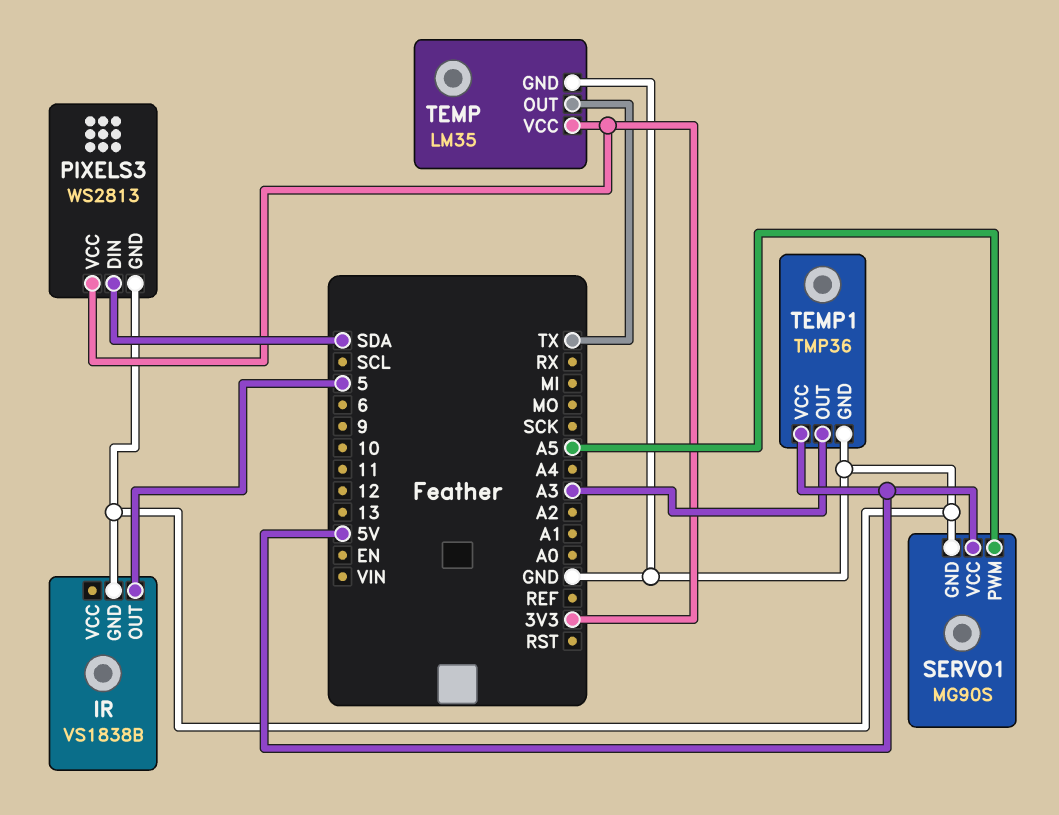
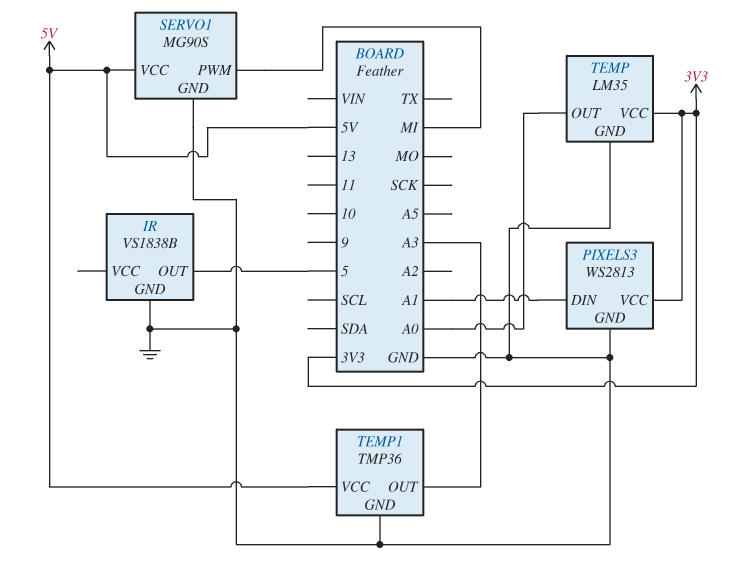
PIXELS3 pin DIN: SDA -> A1
SERVO1 pin PWM: A5 -> MI
TEMP pin OUT: TX -> A0

